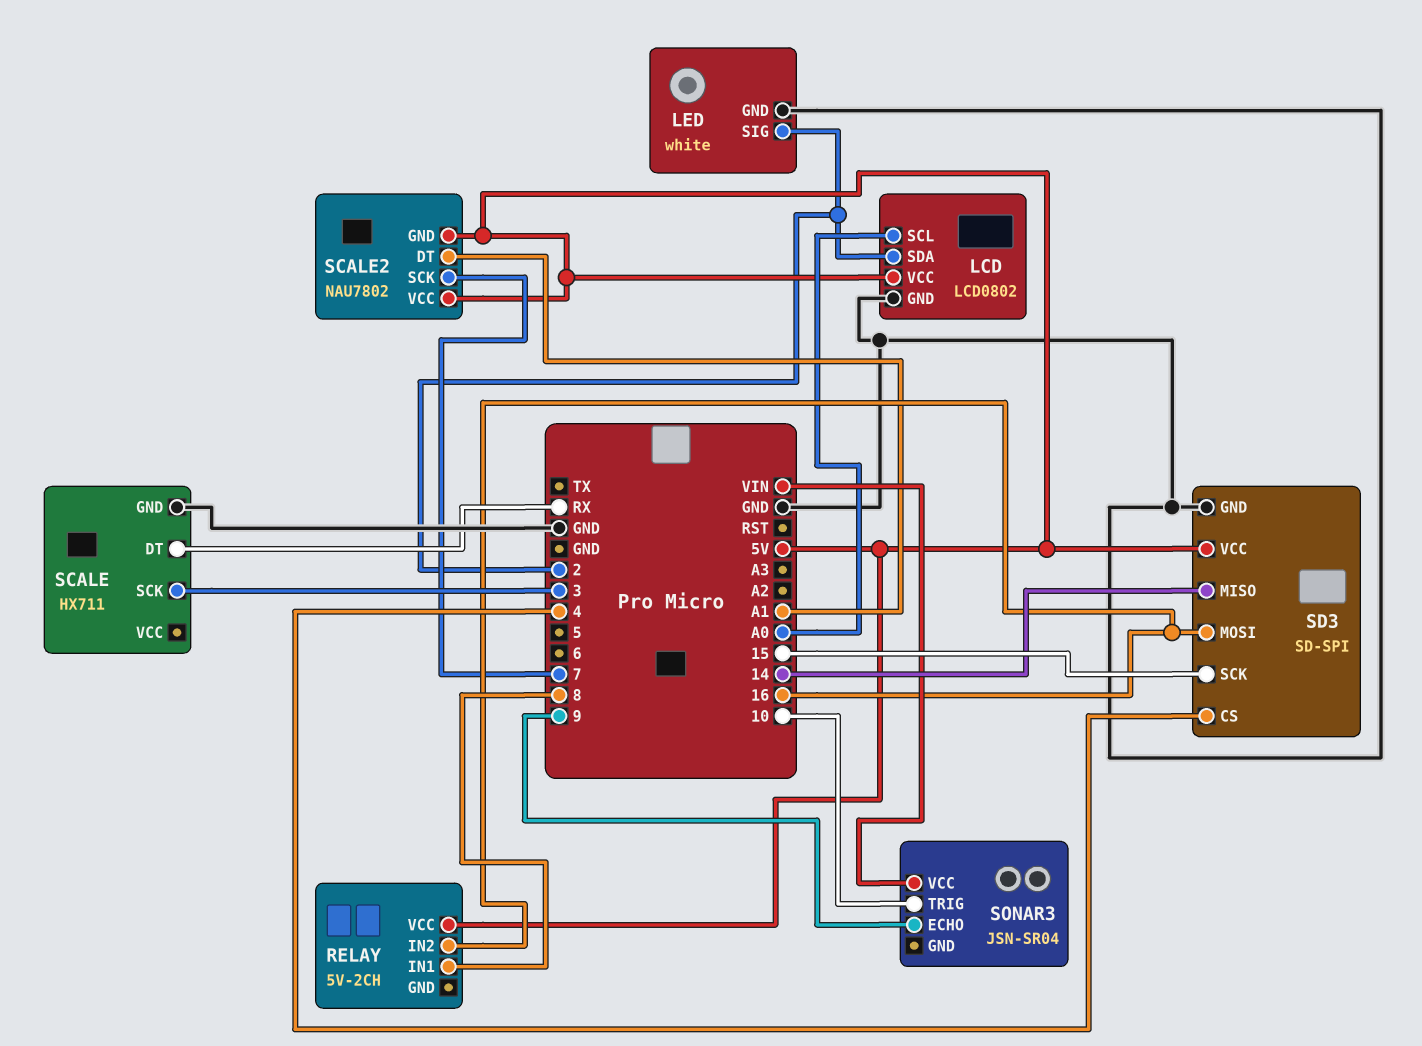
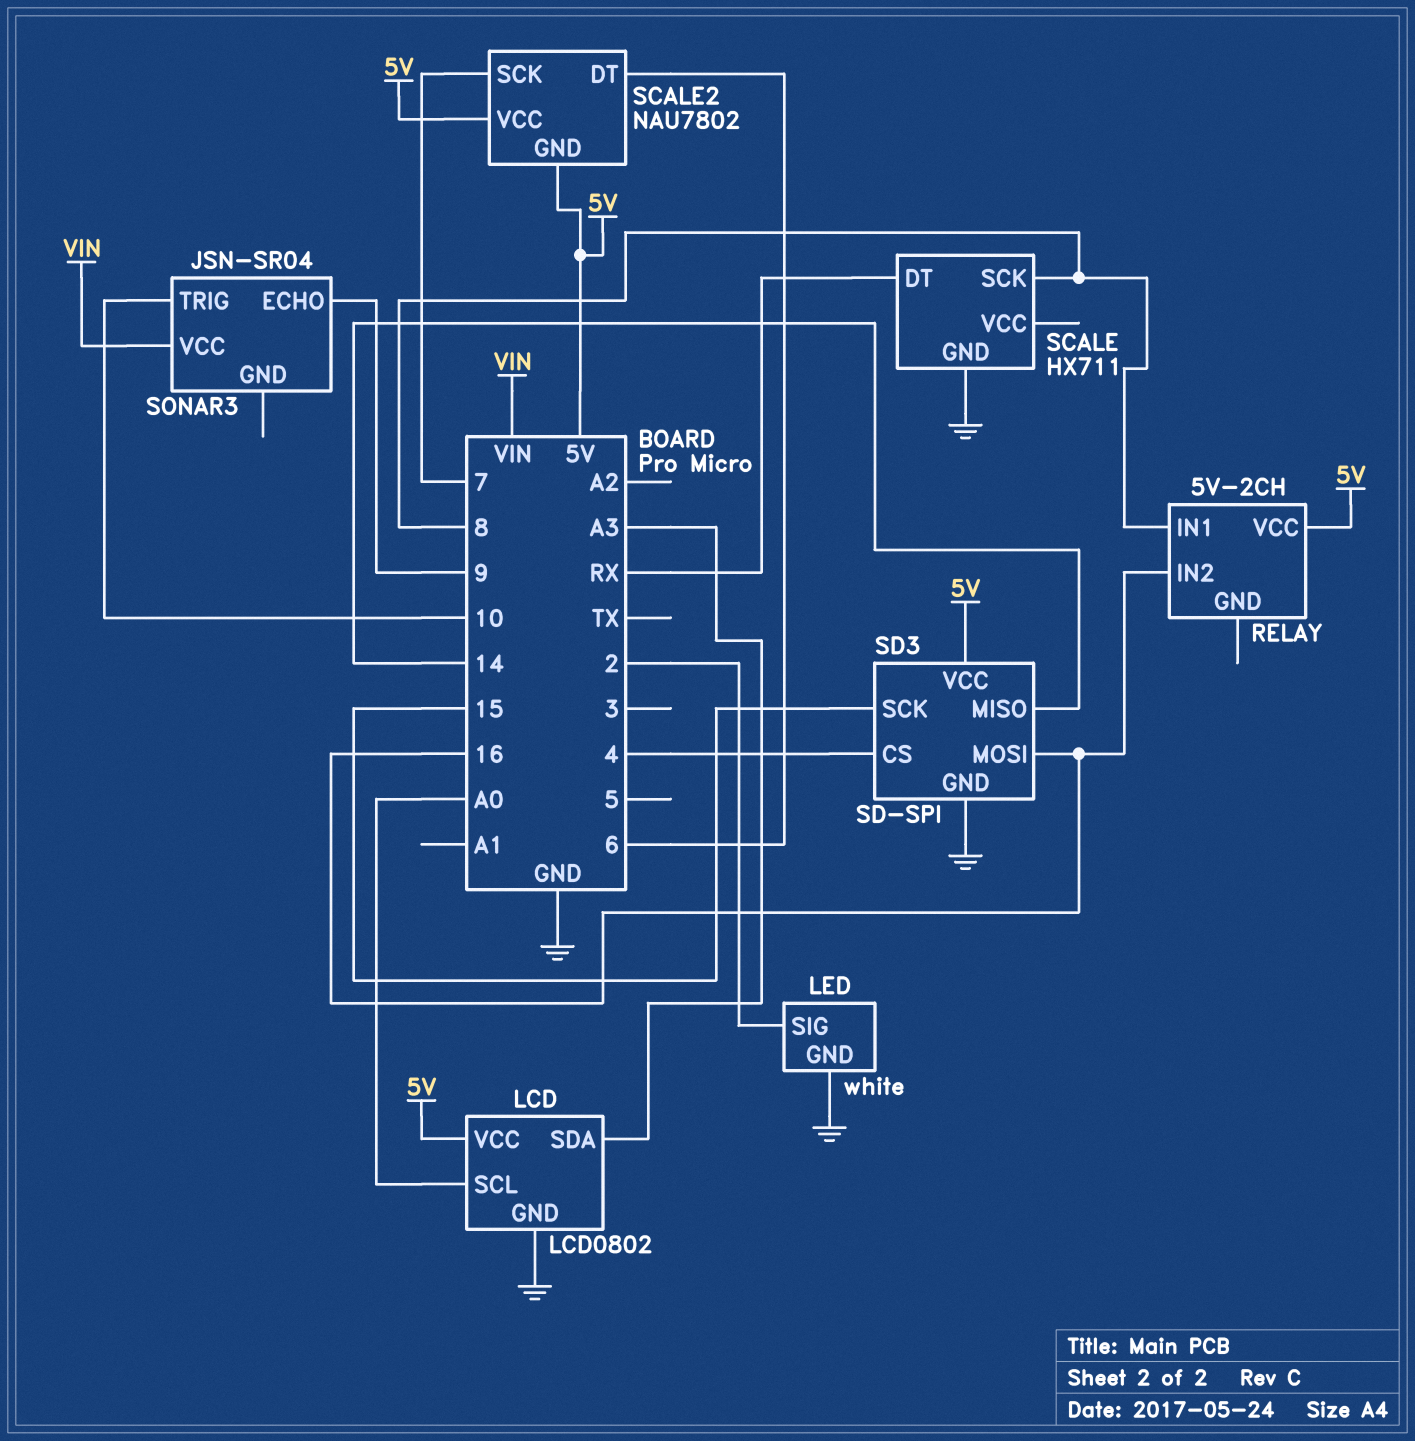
LCD pin SDA: 2 -> A3
SCALE pin SCK: 3 -> 8
SCALE2 pin DT: A1 -> 6

